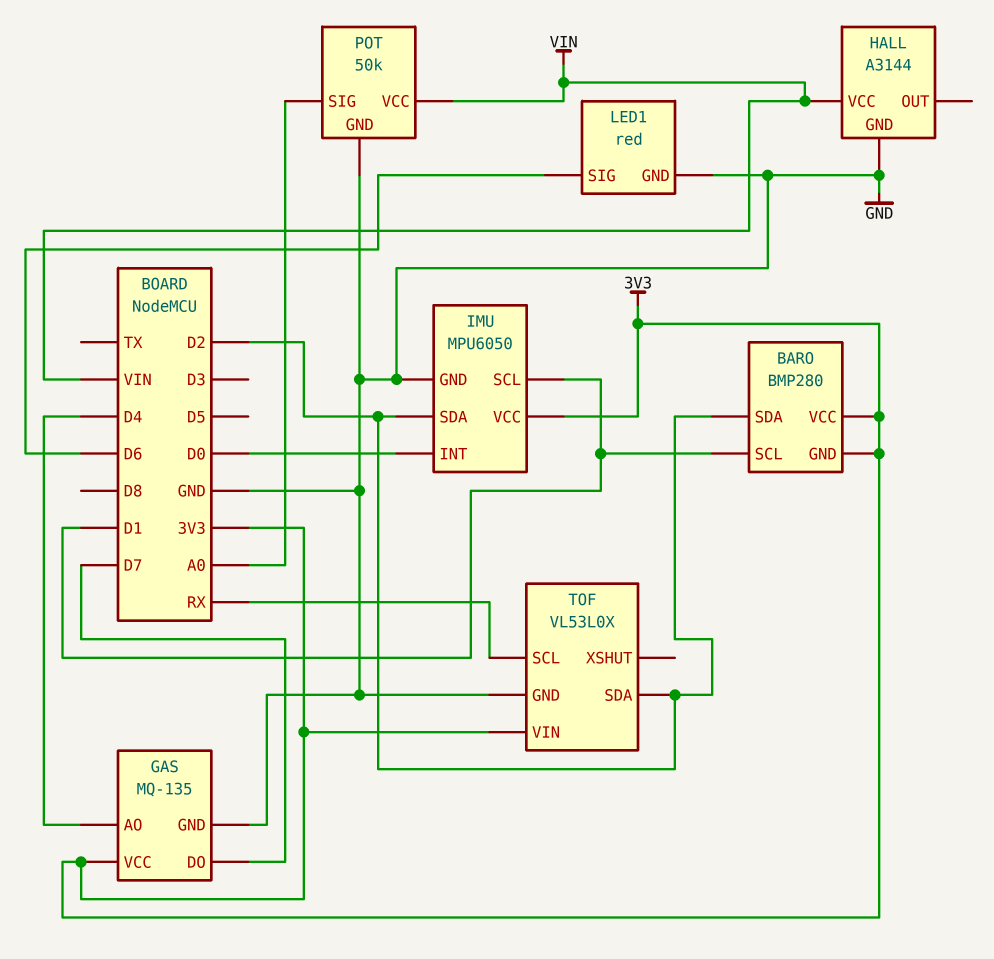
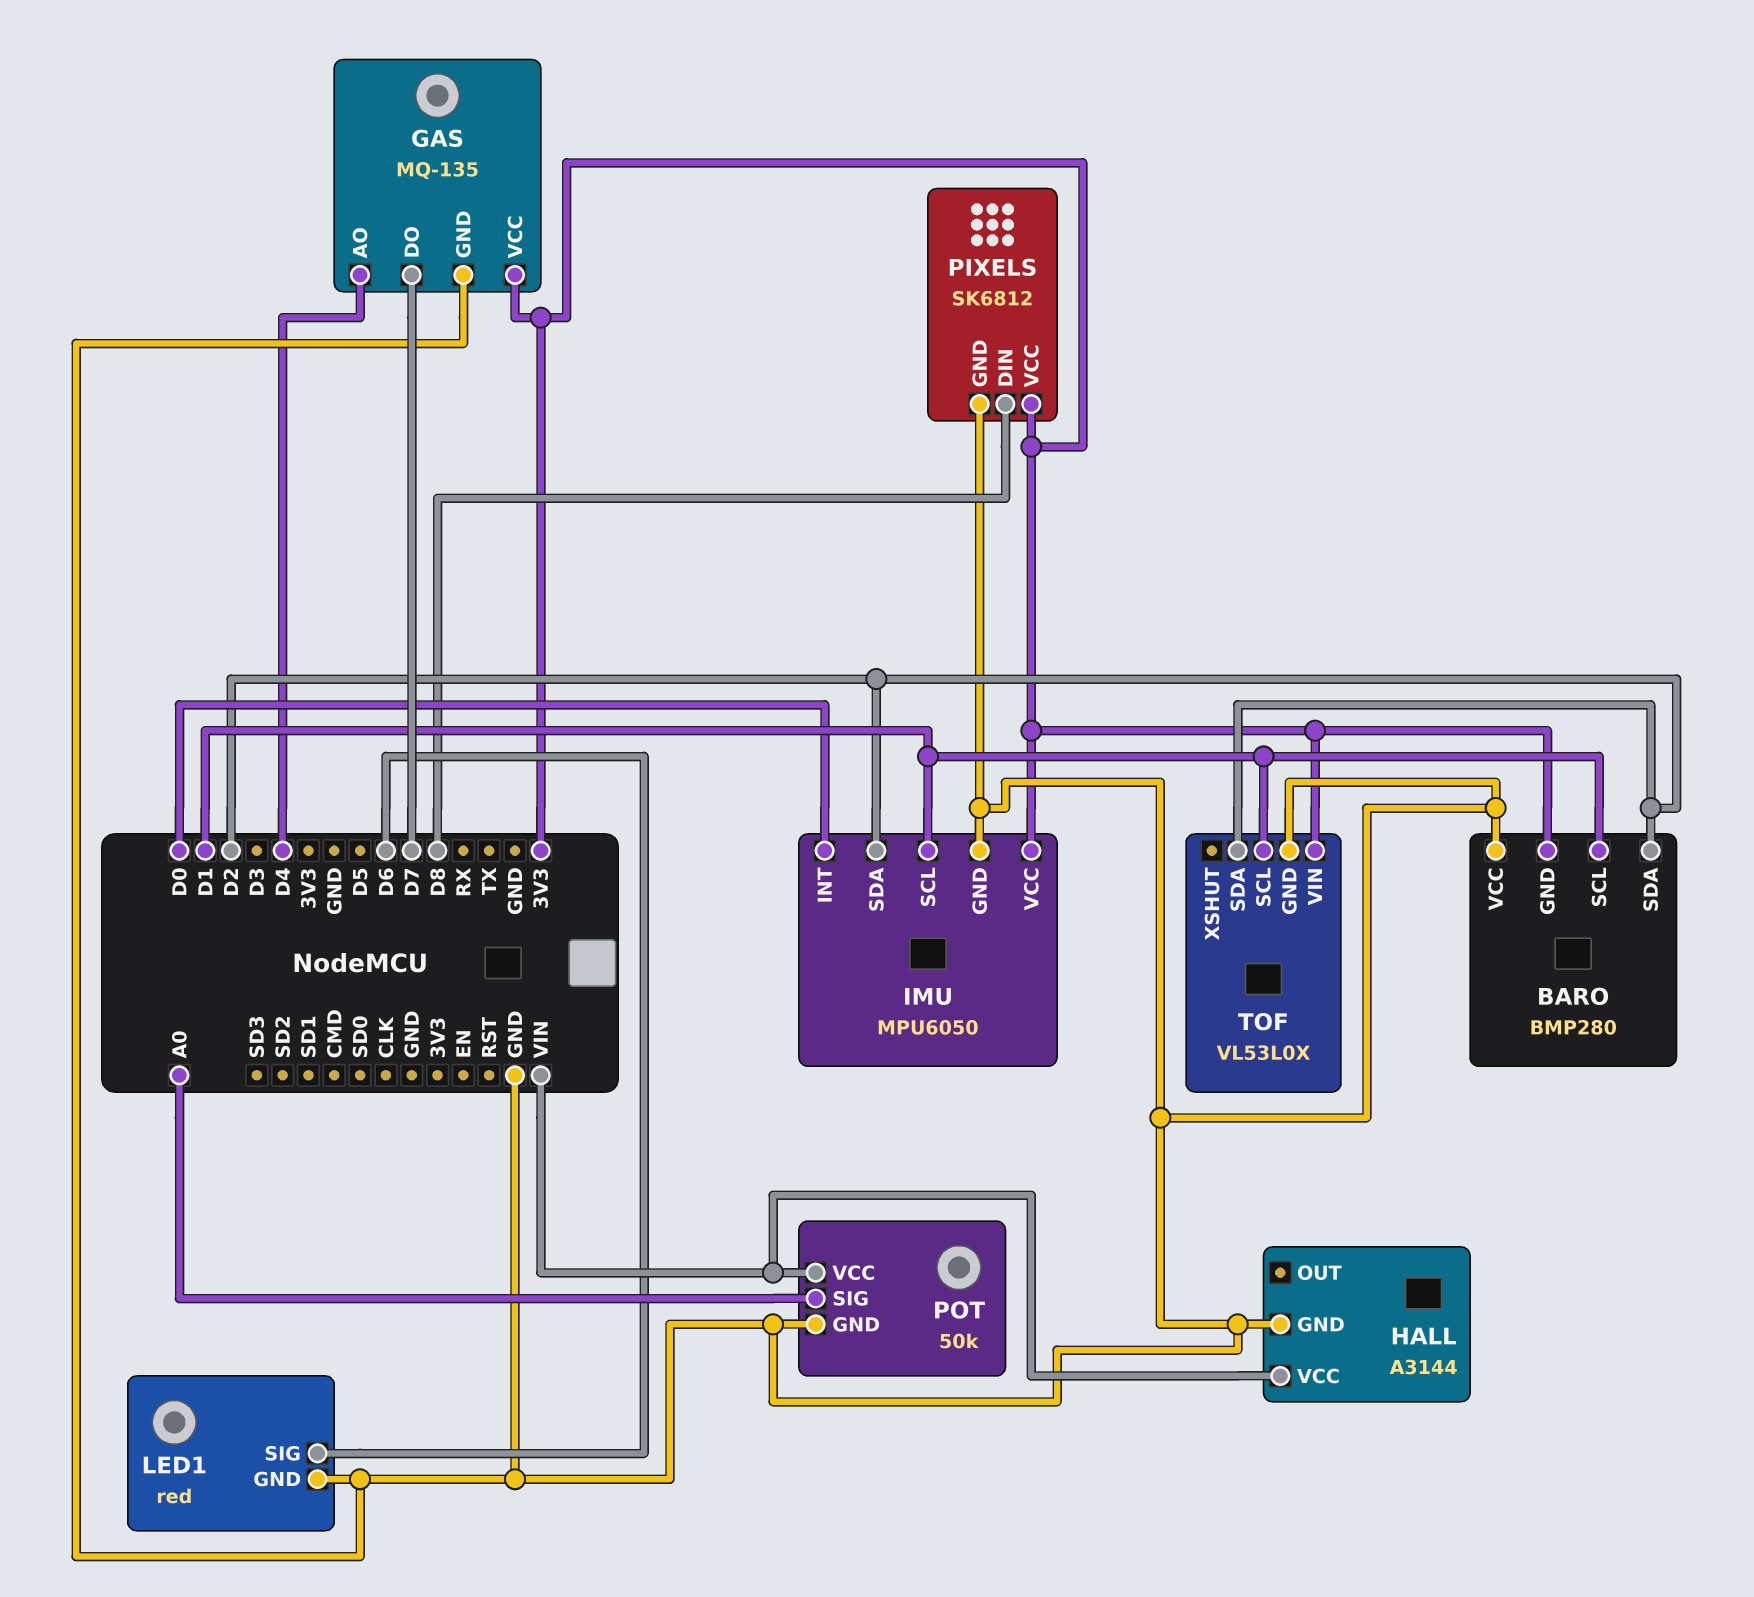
BARO pin VCC: 3V3 -> GND
PIXELS: none -> SK6812
PIXELS pin DIN: none -> D8
PIXELS pin GND: none -> GND
PIXELS pin VCC: none -> 3V3
TOF pin SCL: RX -> D1

